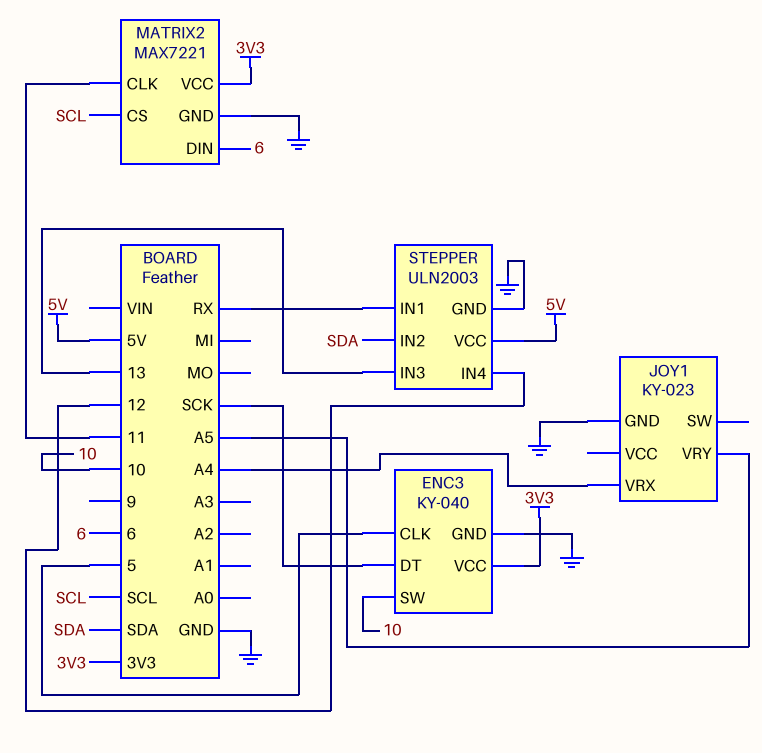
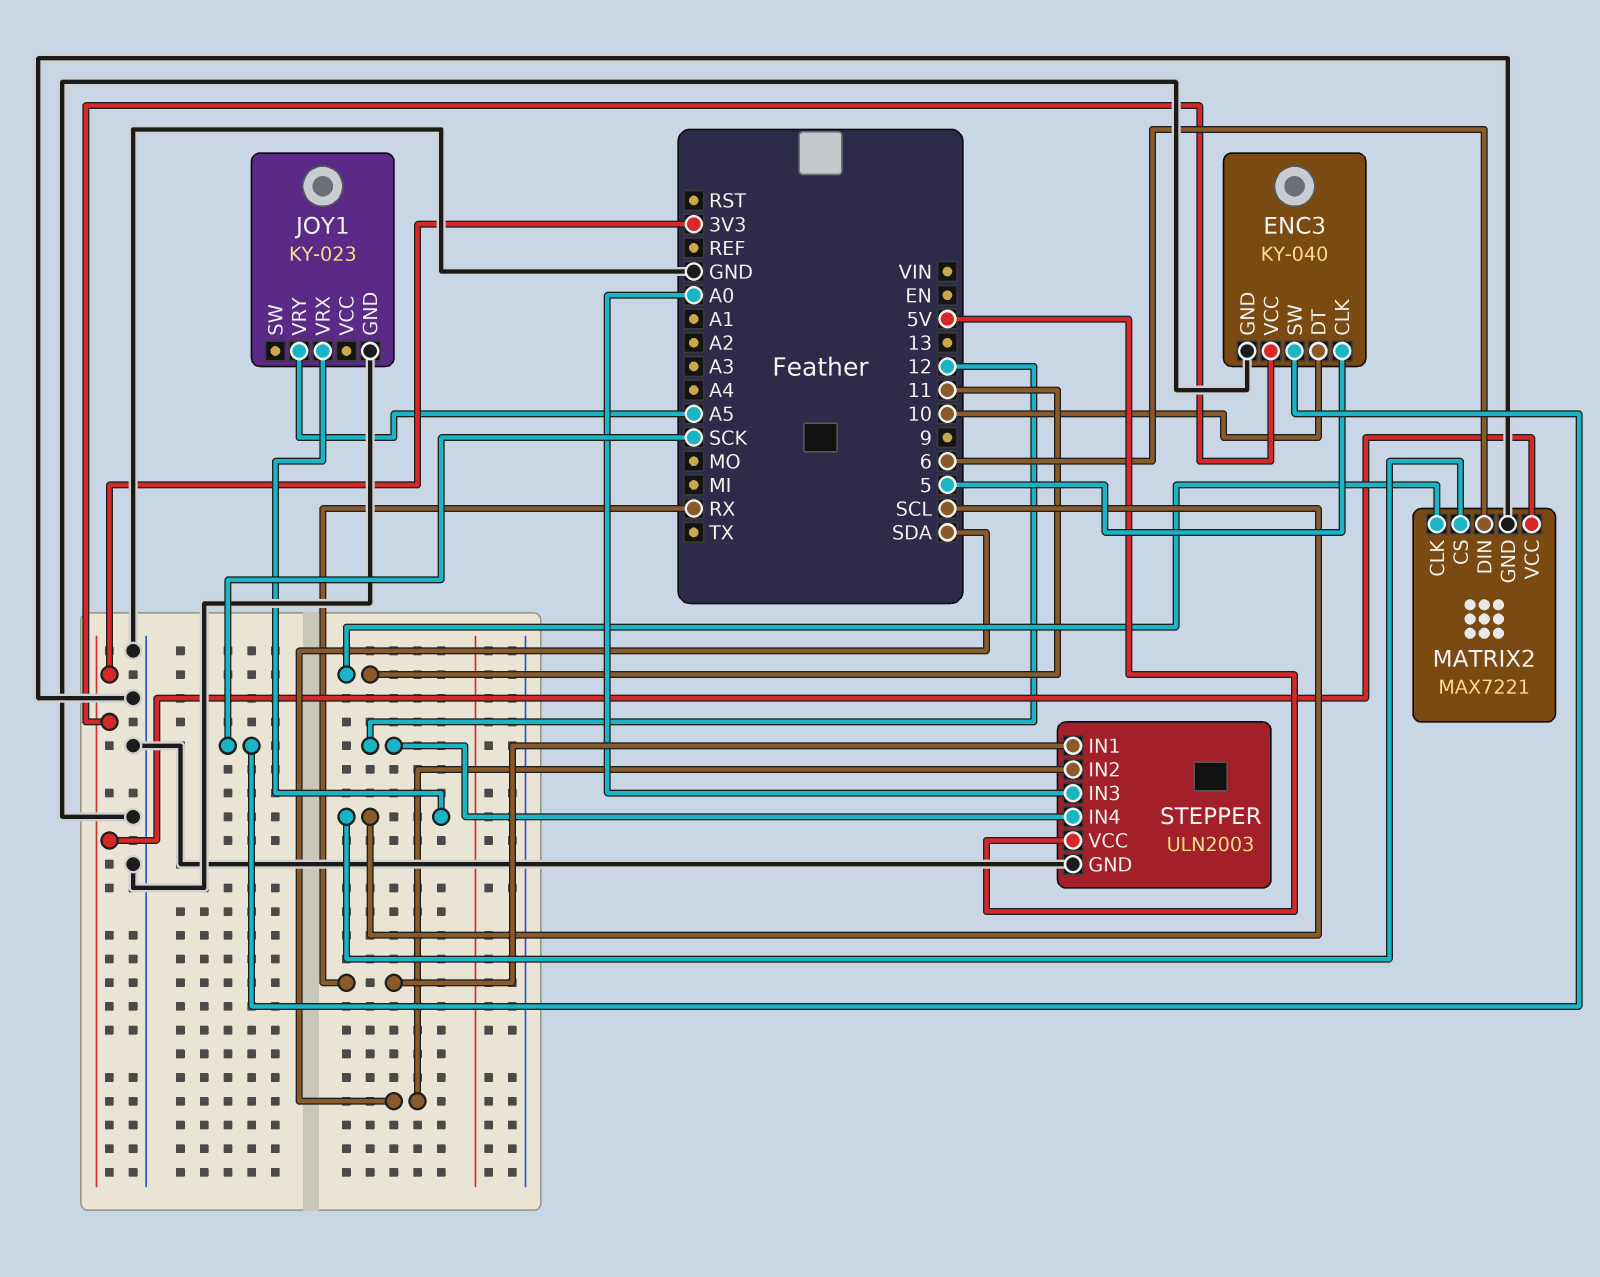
ENC3 pin DT: SCK -> 10
ENC3 pin SW: 10 -> SCK
JOY1 pin VRX: A4 -> SCL
STEPPER pin IN3: 13 -> A0

